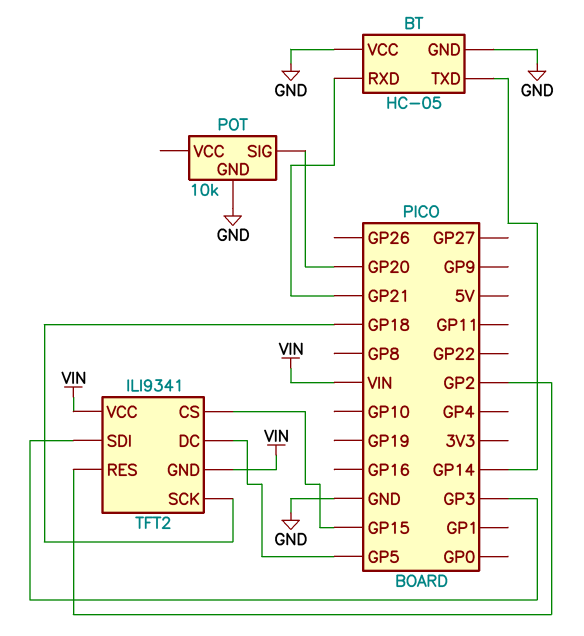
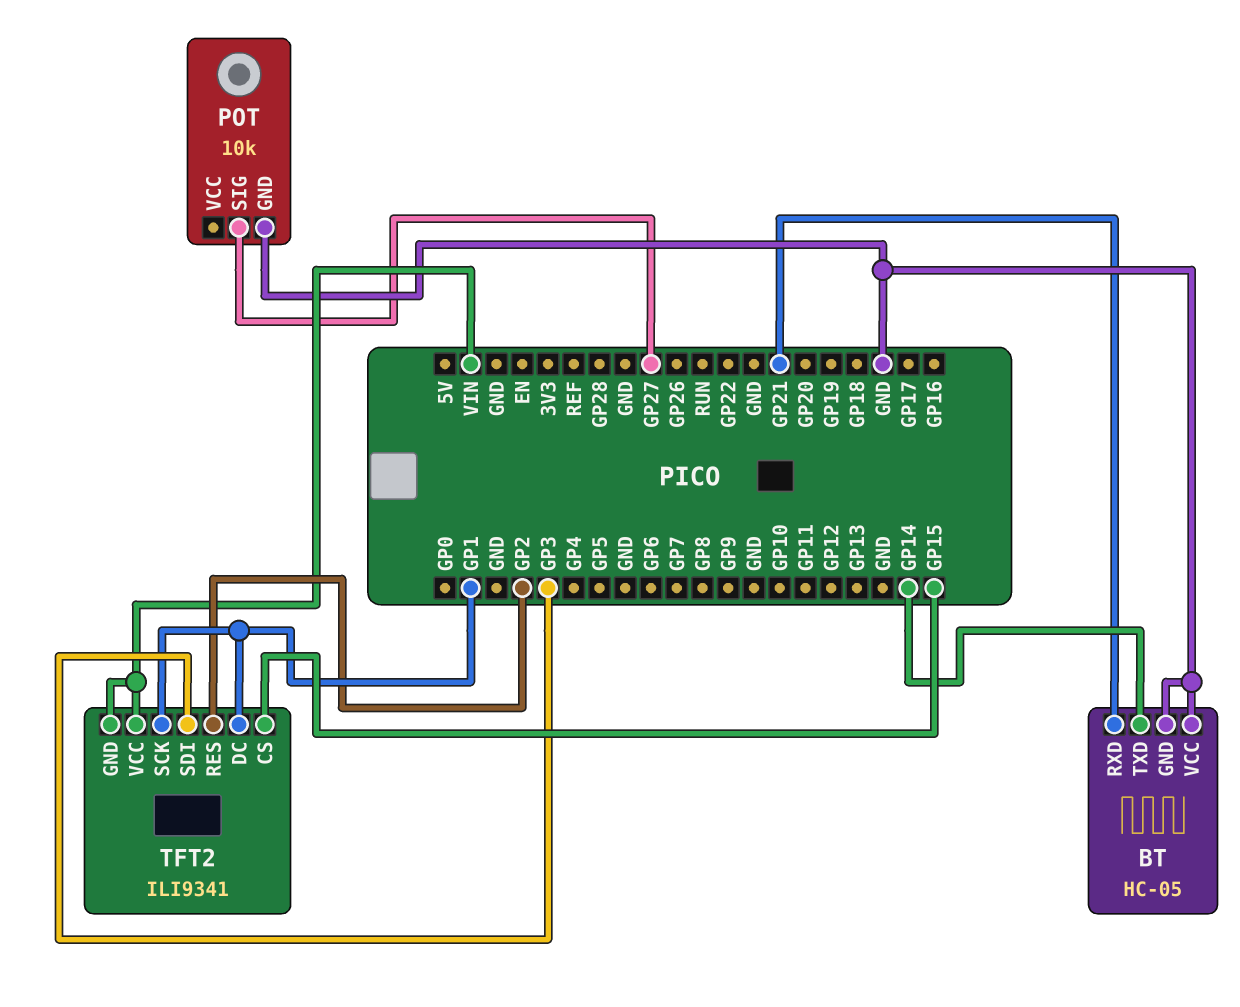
POT pin SIG: GP20 -> GP27
TFT2 pin DC: GP5 -> GP1
TFT2 pin SCK: GP18 -> GP1

